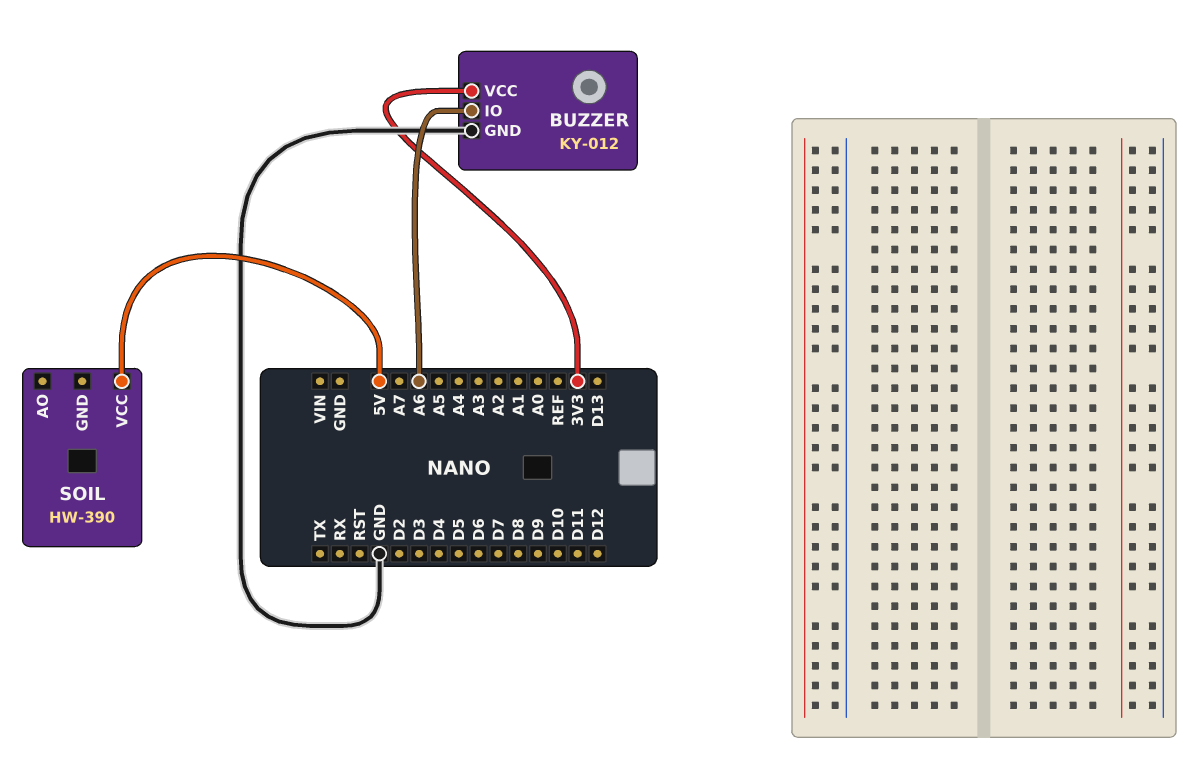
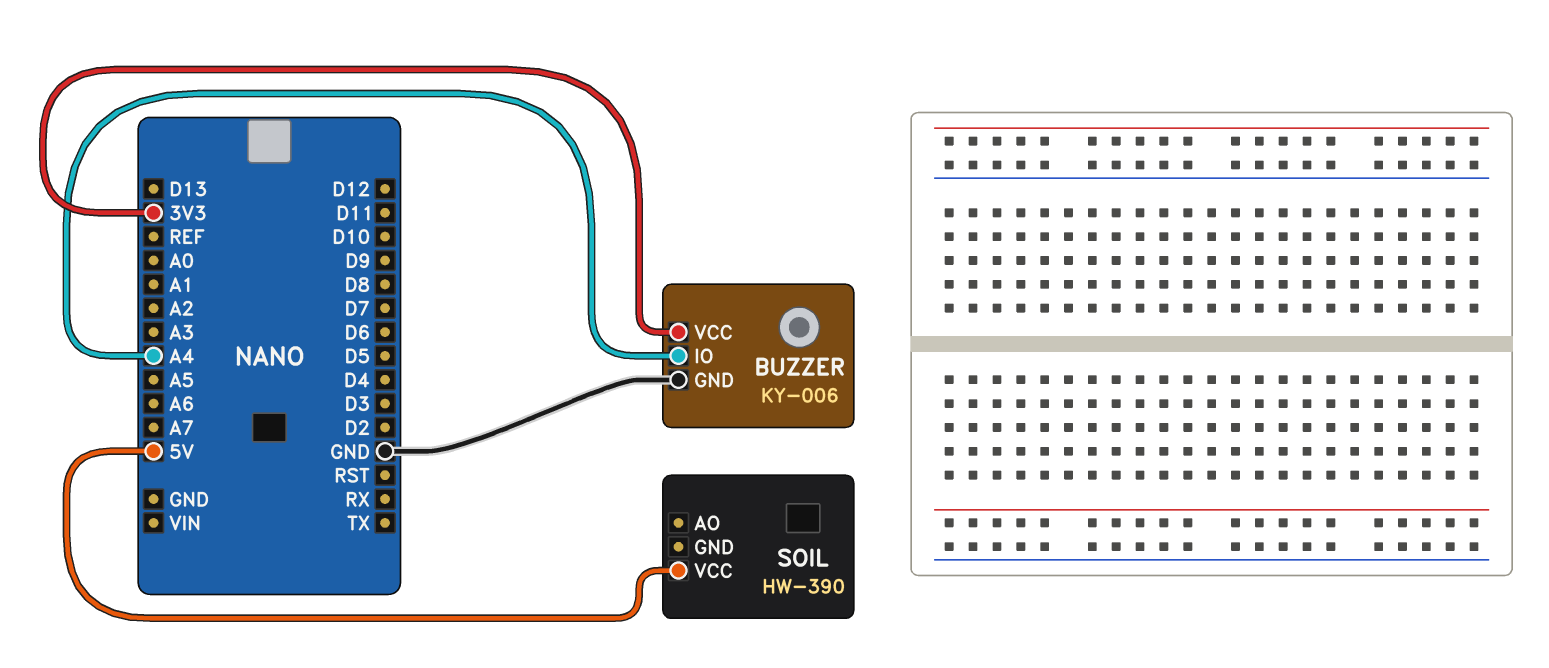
BUZZER: KY-012 -> KY-006
BUZZER pin IO: A6 -> A4

